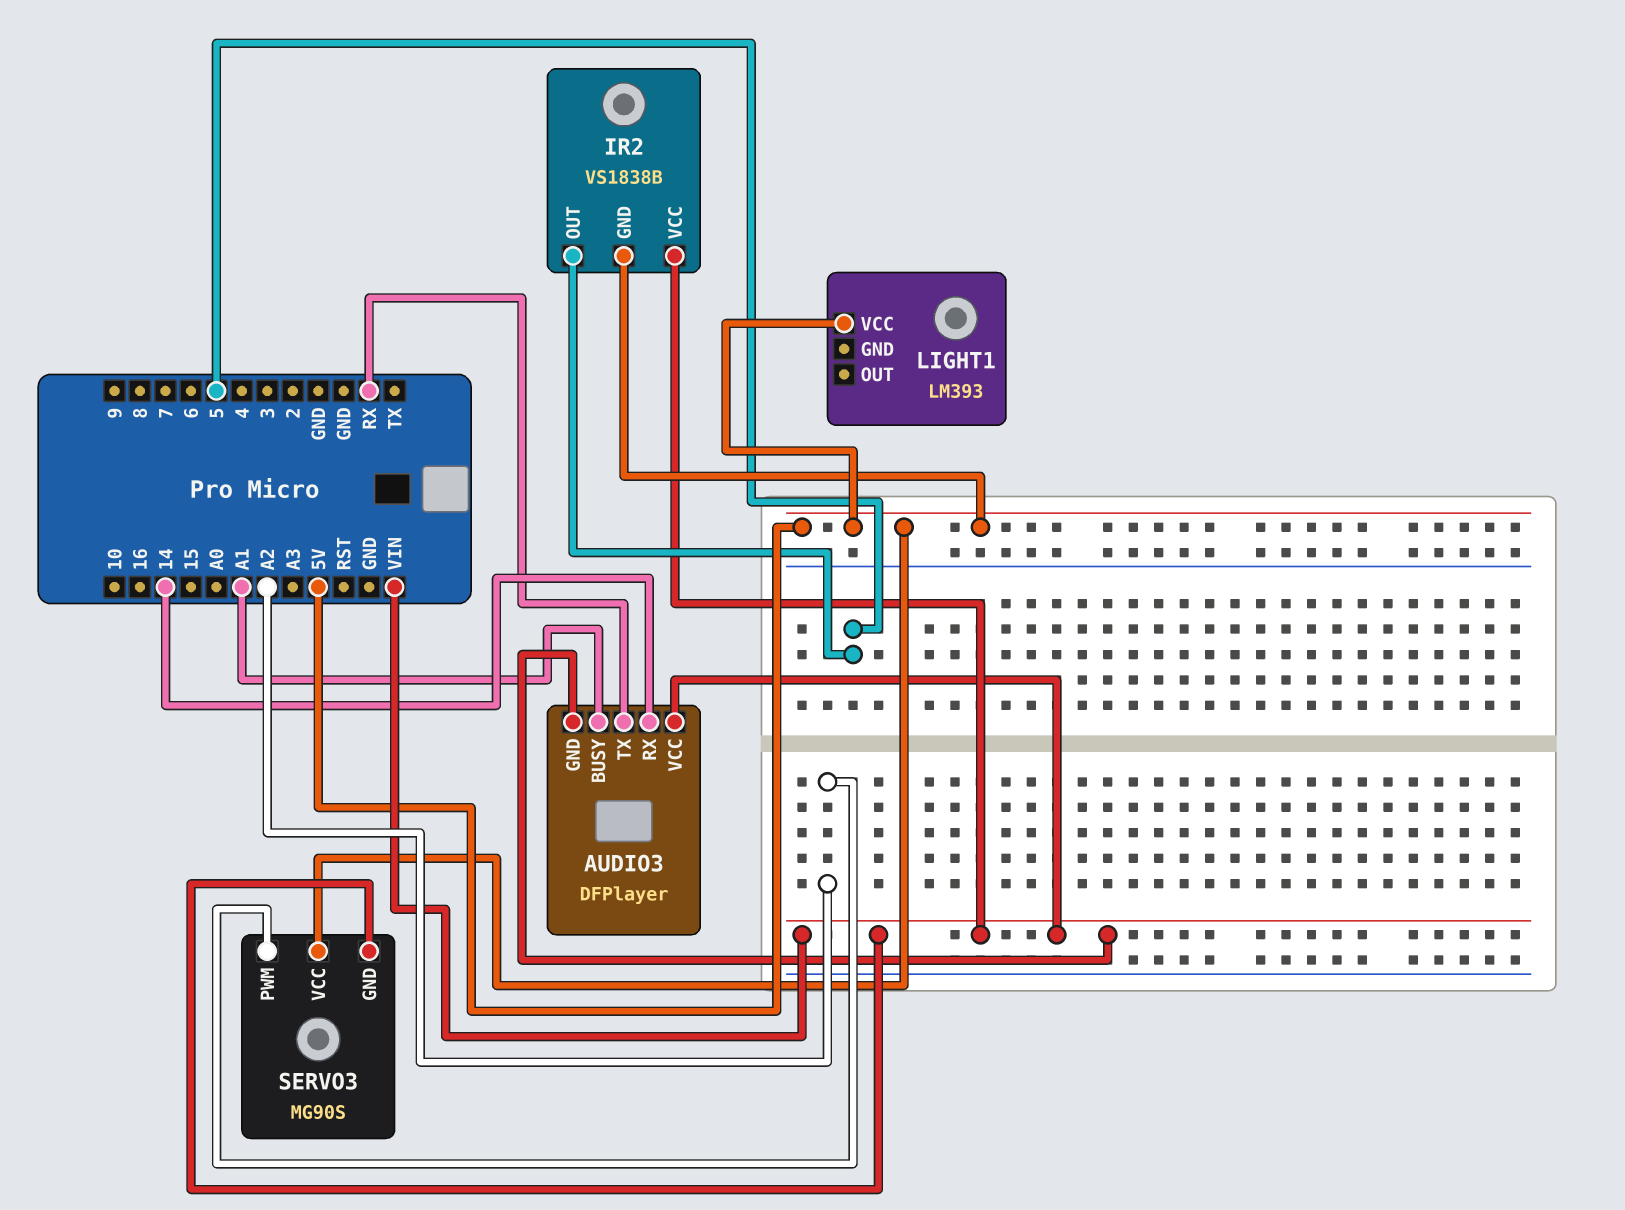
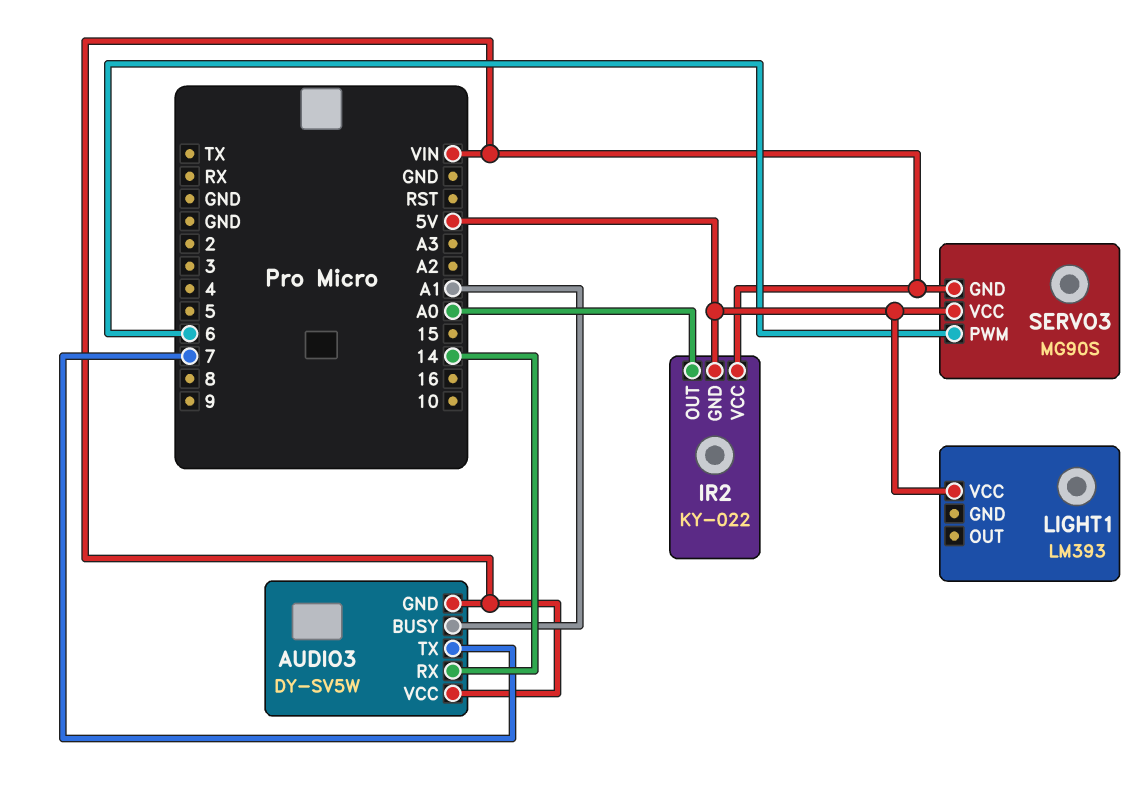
AUDIO3: DFPlayer -> DY-SV5W
AUDIO3 pin TX: RX -> 7
IR2: VS1838B -> KY-022
IR2 pin OUT: 5 -> A0
SERVO3 pin PWM: A2 -> 6

